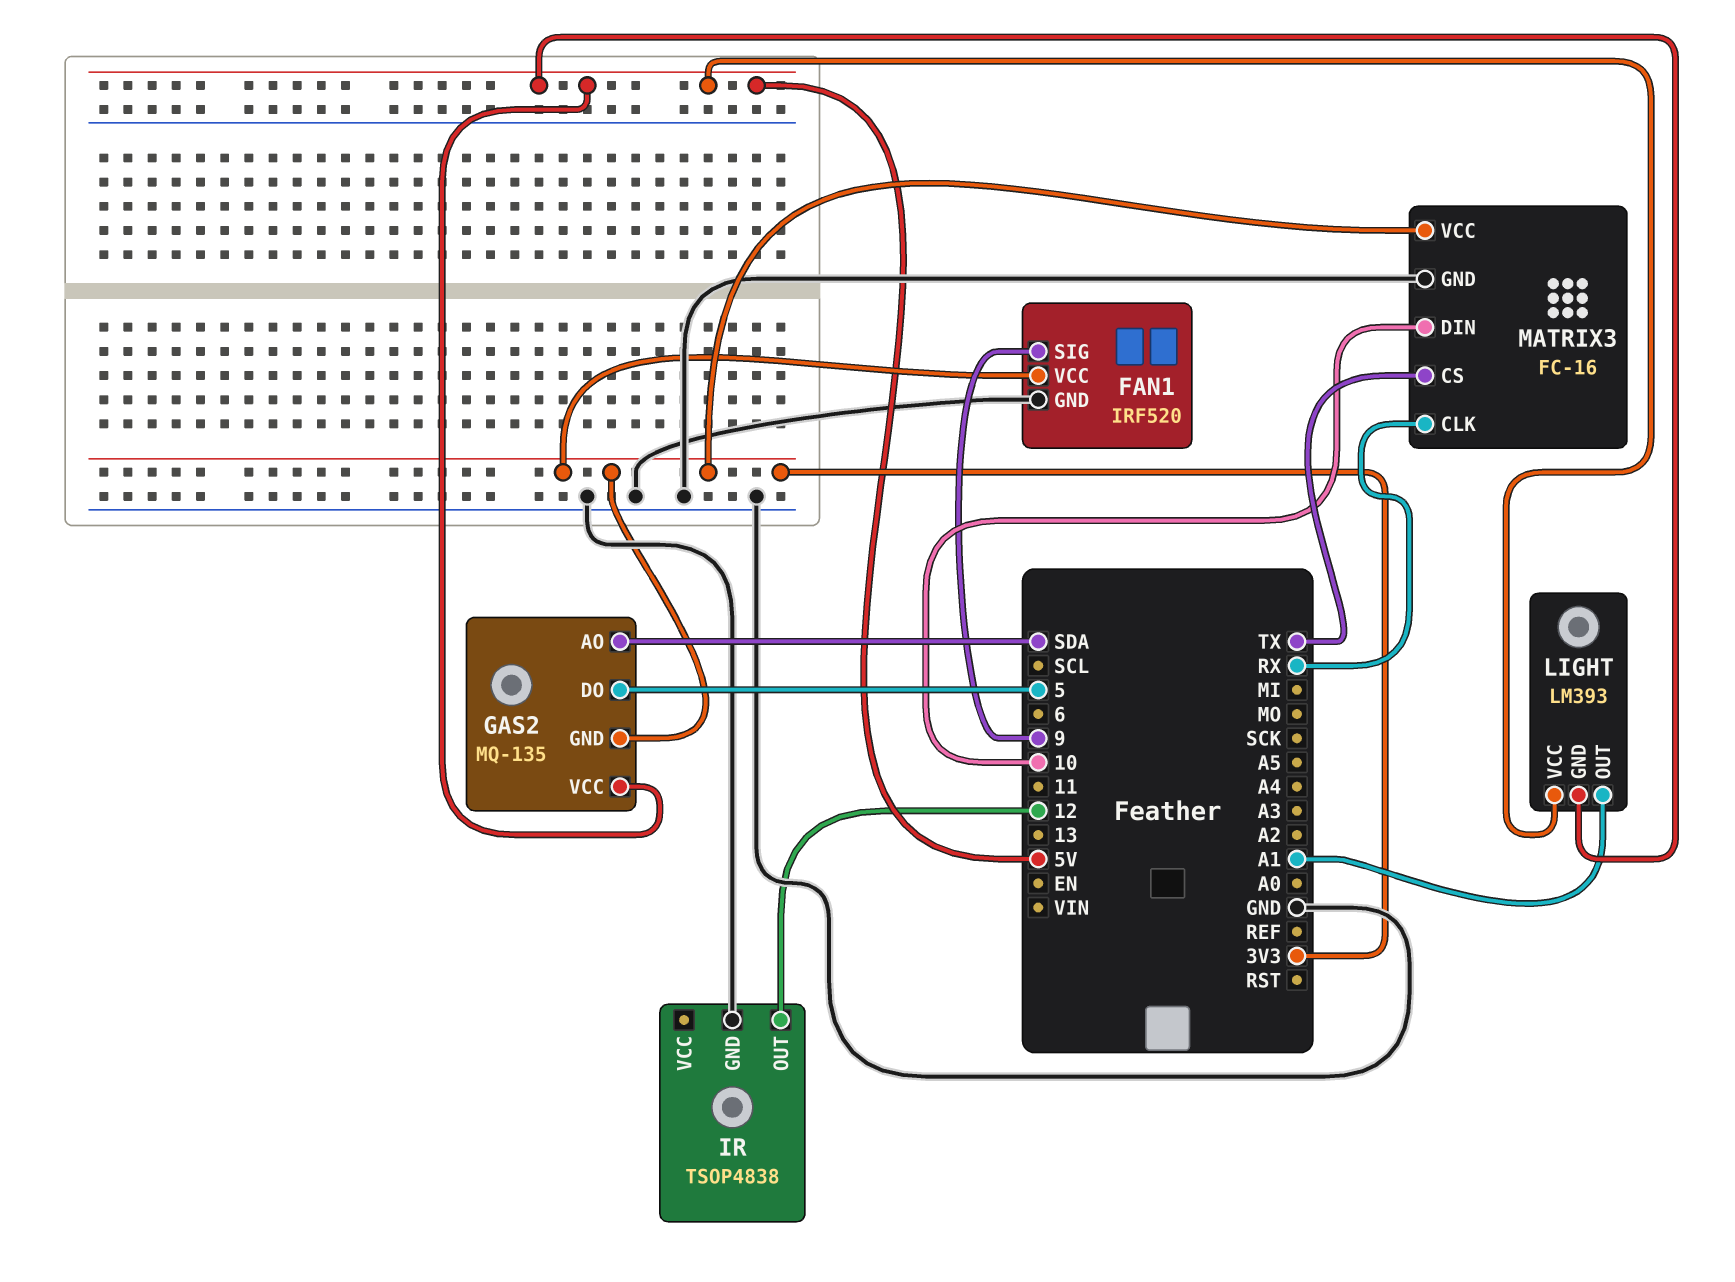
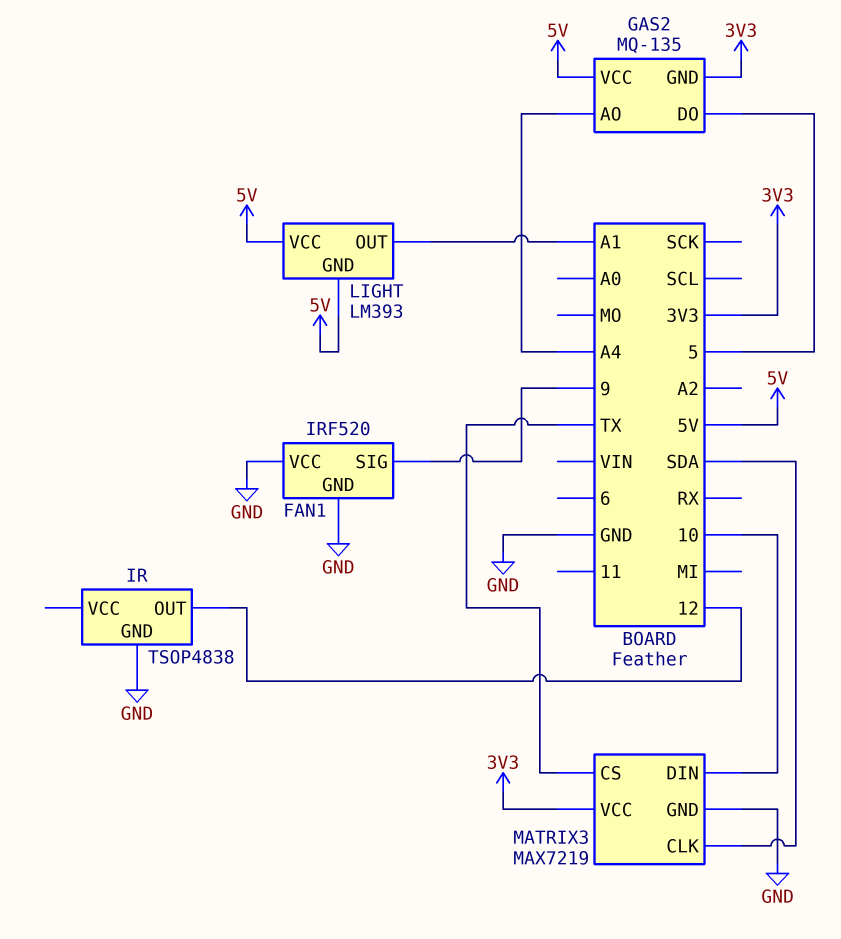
FAN1 pin VCC: 3V3 -> GND
GAS2 pin AO: SDA -> A4
MATRIX3: FC-16 -> MAX7219
MATRIX3 pin CLK: RX -> SDA

